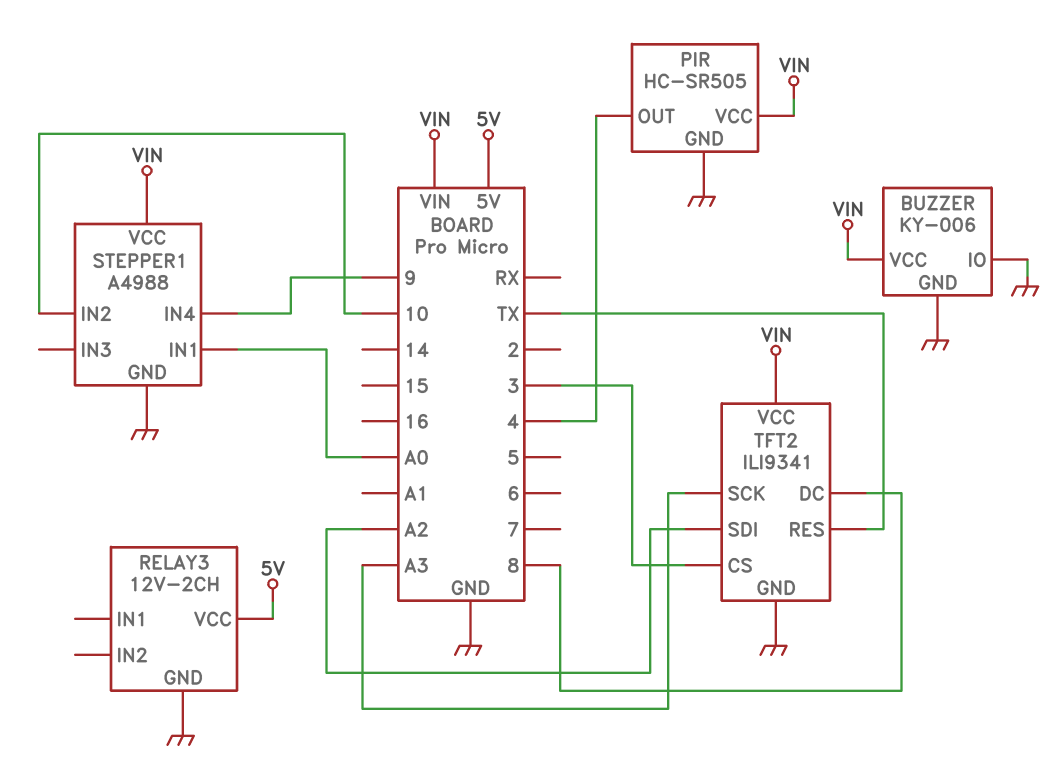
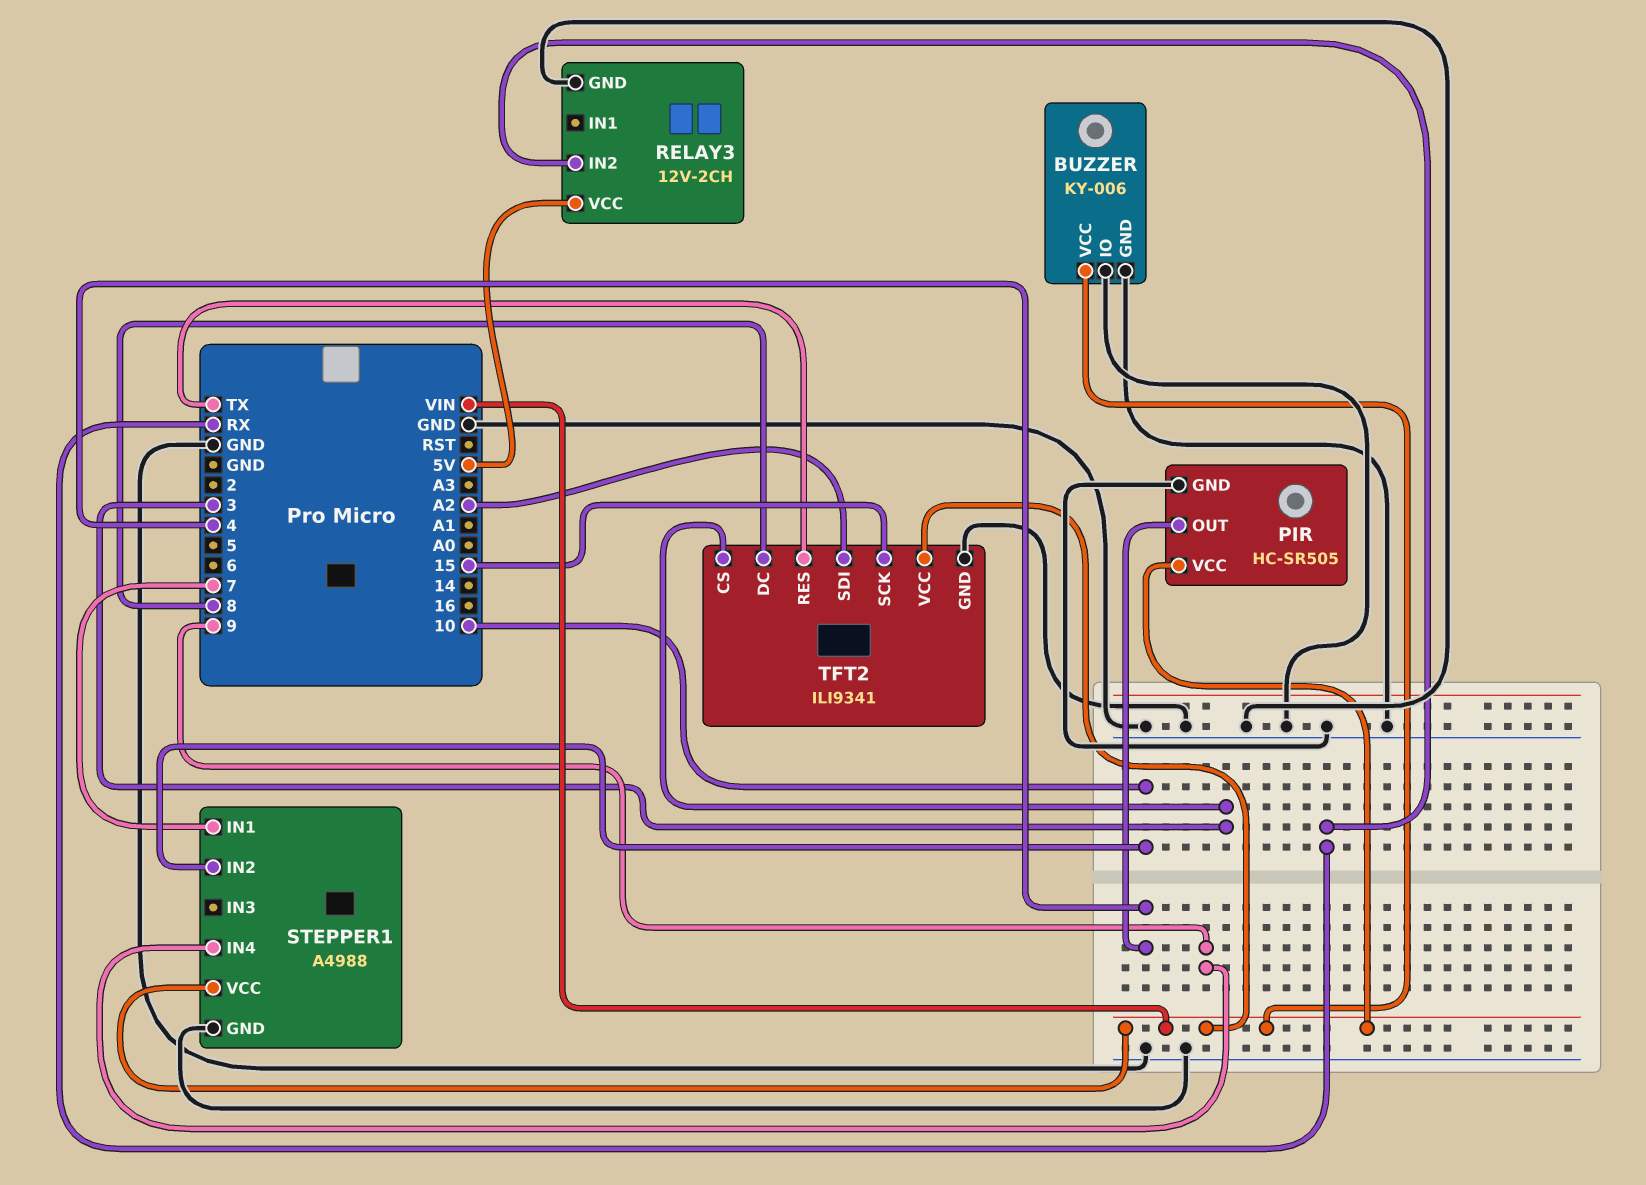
RELAY3 pin IN2: none -> RX
STEPPER1 pin IN1: A0 -> 7
TFT2 pin SCK: A3 -> 15

